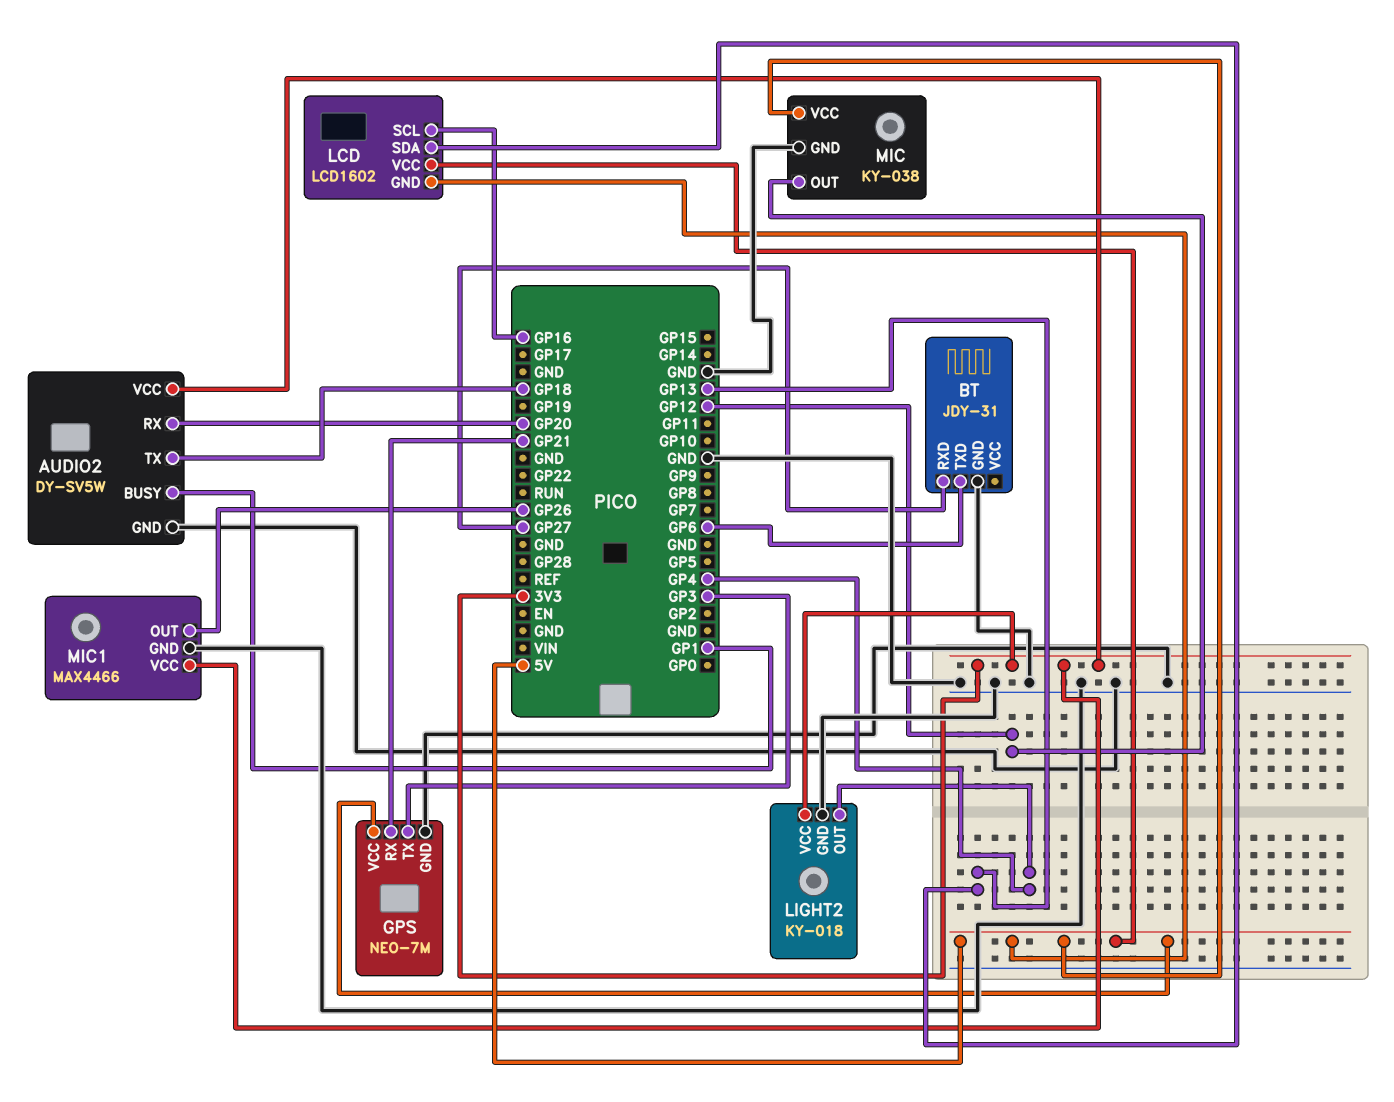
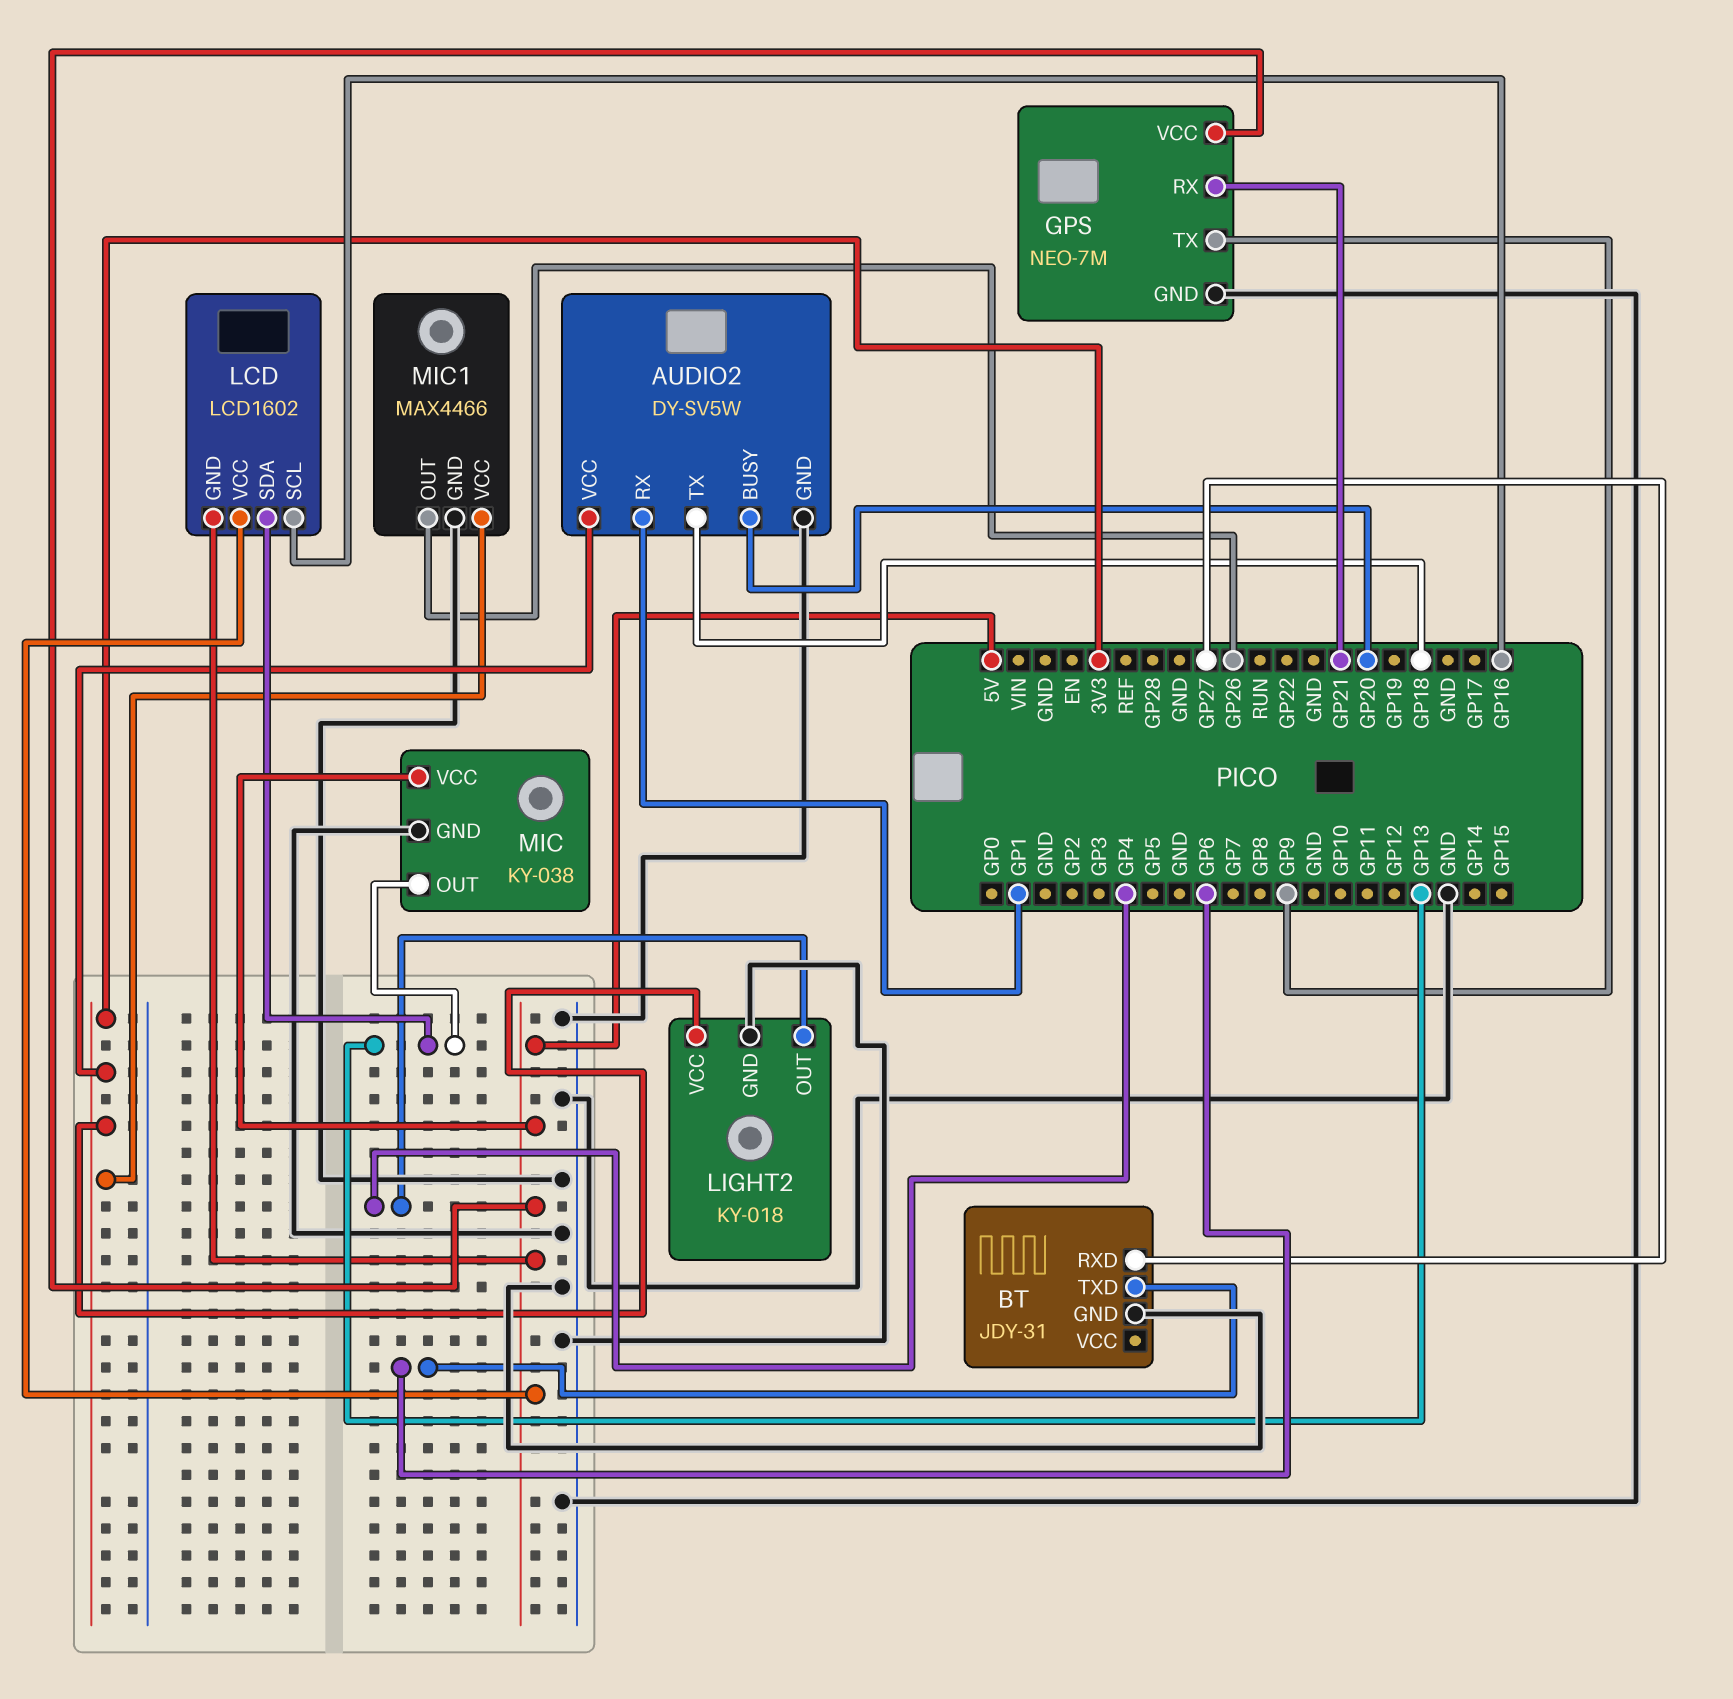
AUDIO2 pin BUSY: GP1 -> GP20
AUDIO2 pin RX: GP20 -> GP1
GPS pin TX: GP3 -> GP9
MIC pin OUT: GP12 -> GP13

